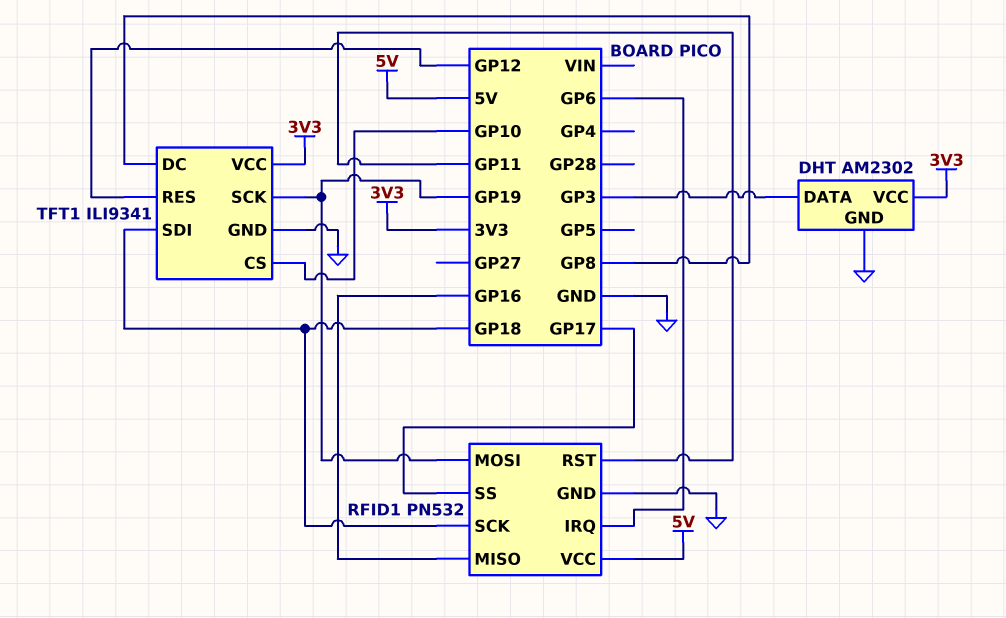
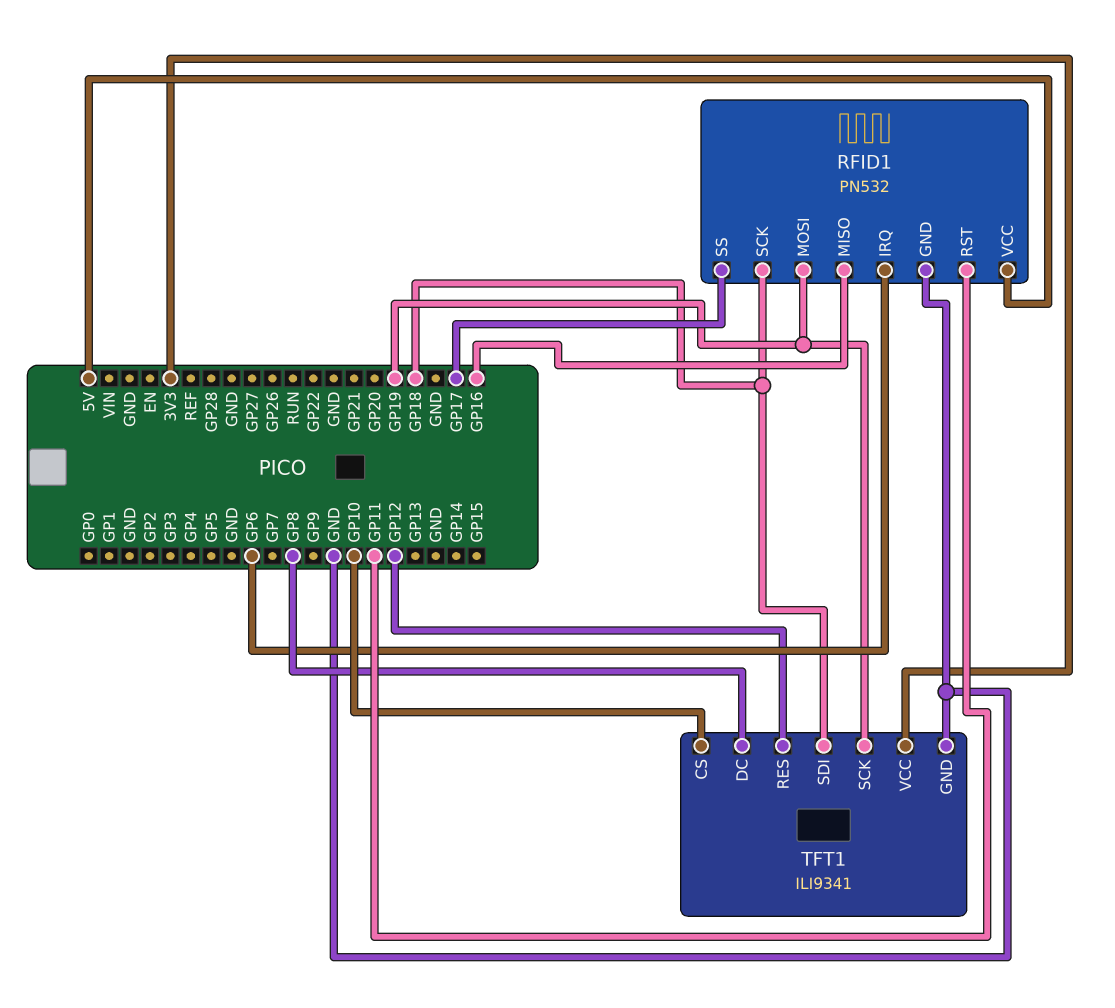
DHT: AM2302 -> none
DHT pin DATA: GP3 -> none
DHT pin GND: GND -> none
DHT pin VCC: 3V3 -> none

